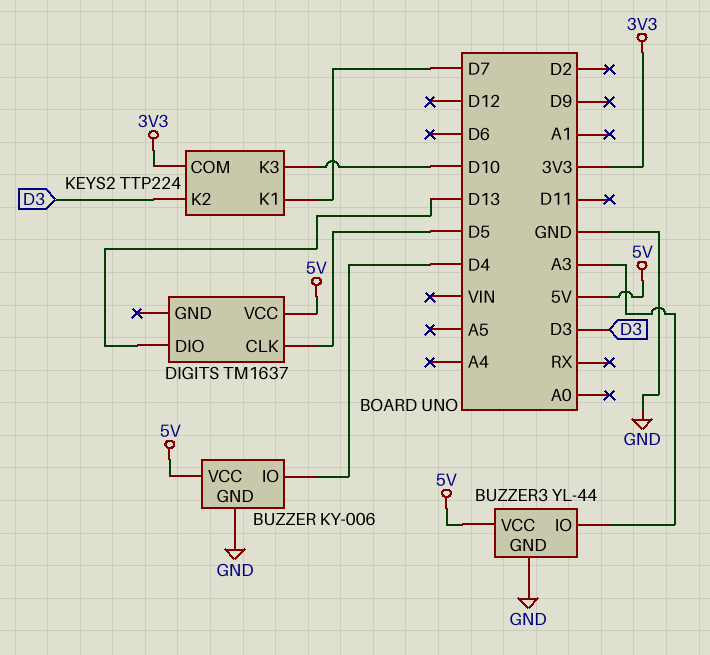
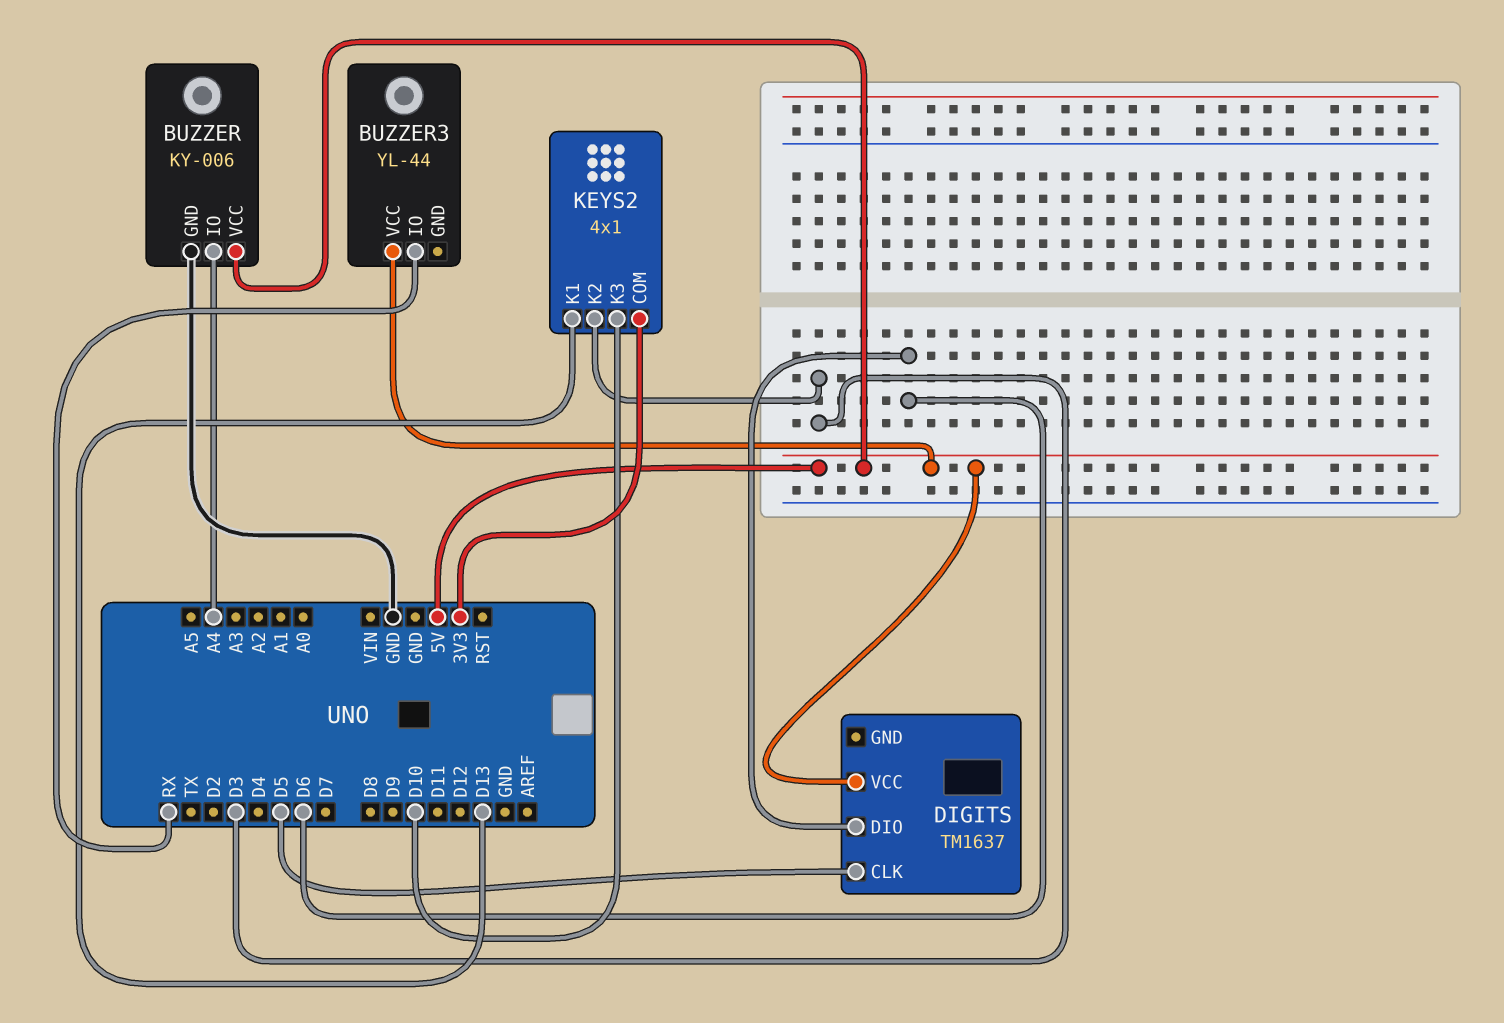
BUZZER pin IO: D4 -> A4
BUZZER3 pin GND: GND -> none
BUZZER3 pin IO: A3 -> RX
DIGITS pin DIO: D13 -> D6
KEYS2: TTP224 -> 4x1
KEYS2 pin K1: D7 -> D13

